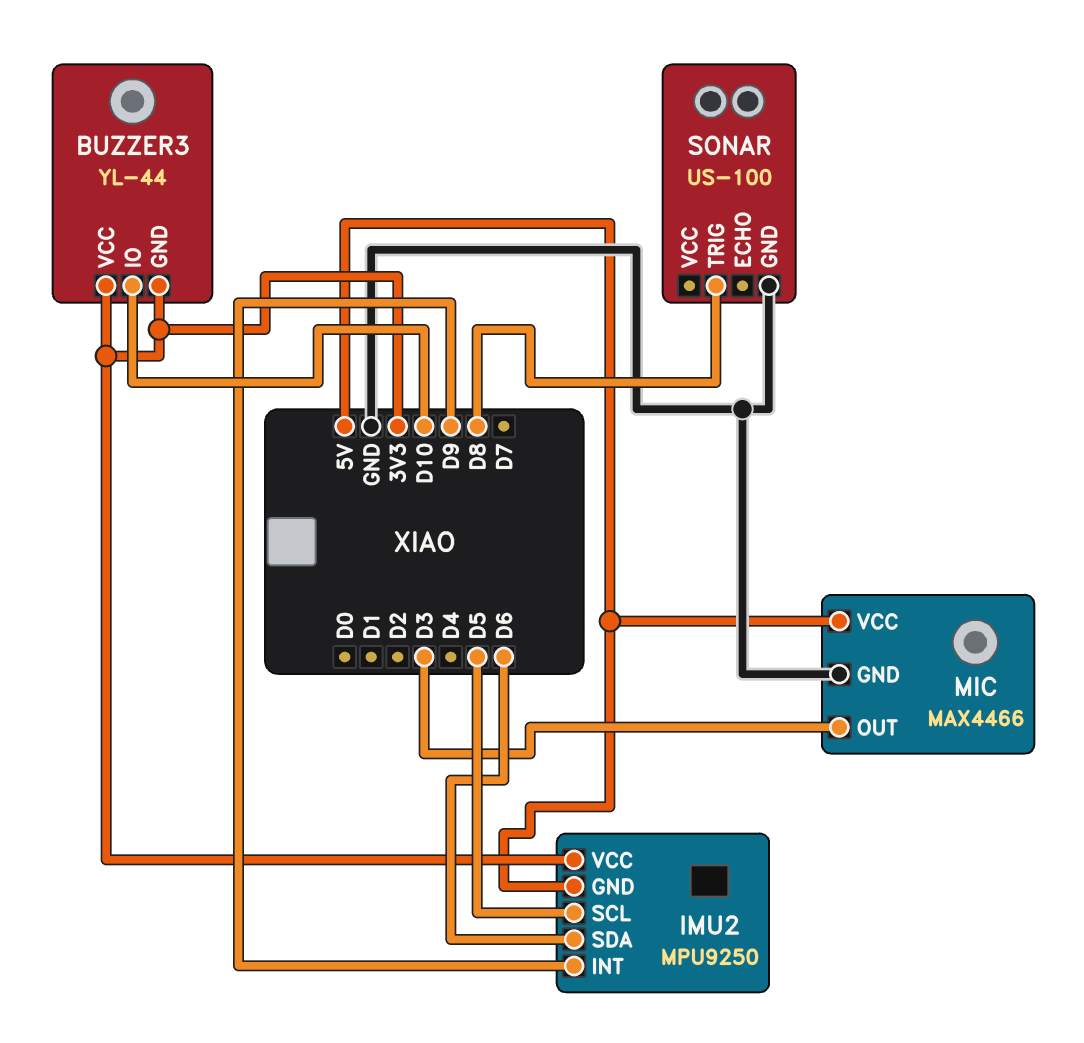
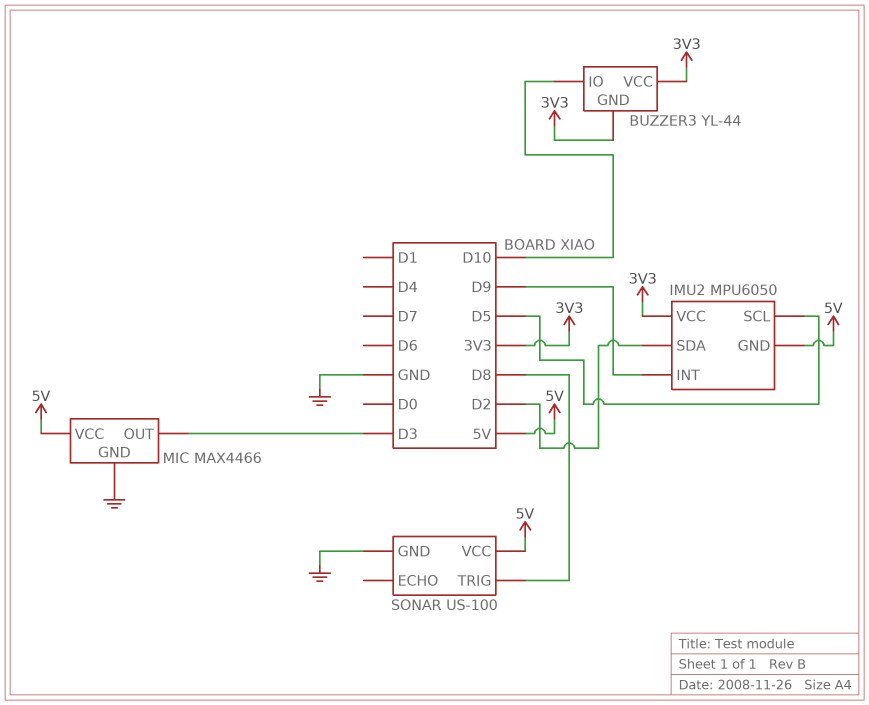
IMU2: MPU9250 -> MPU6050
IMU2 pin SDA: D6 -> D2
SONAR pin VCC: none -> 5V

